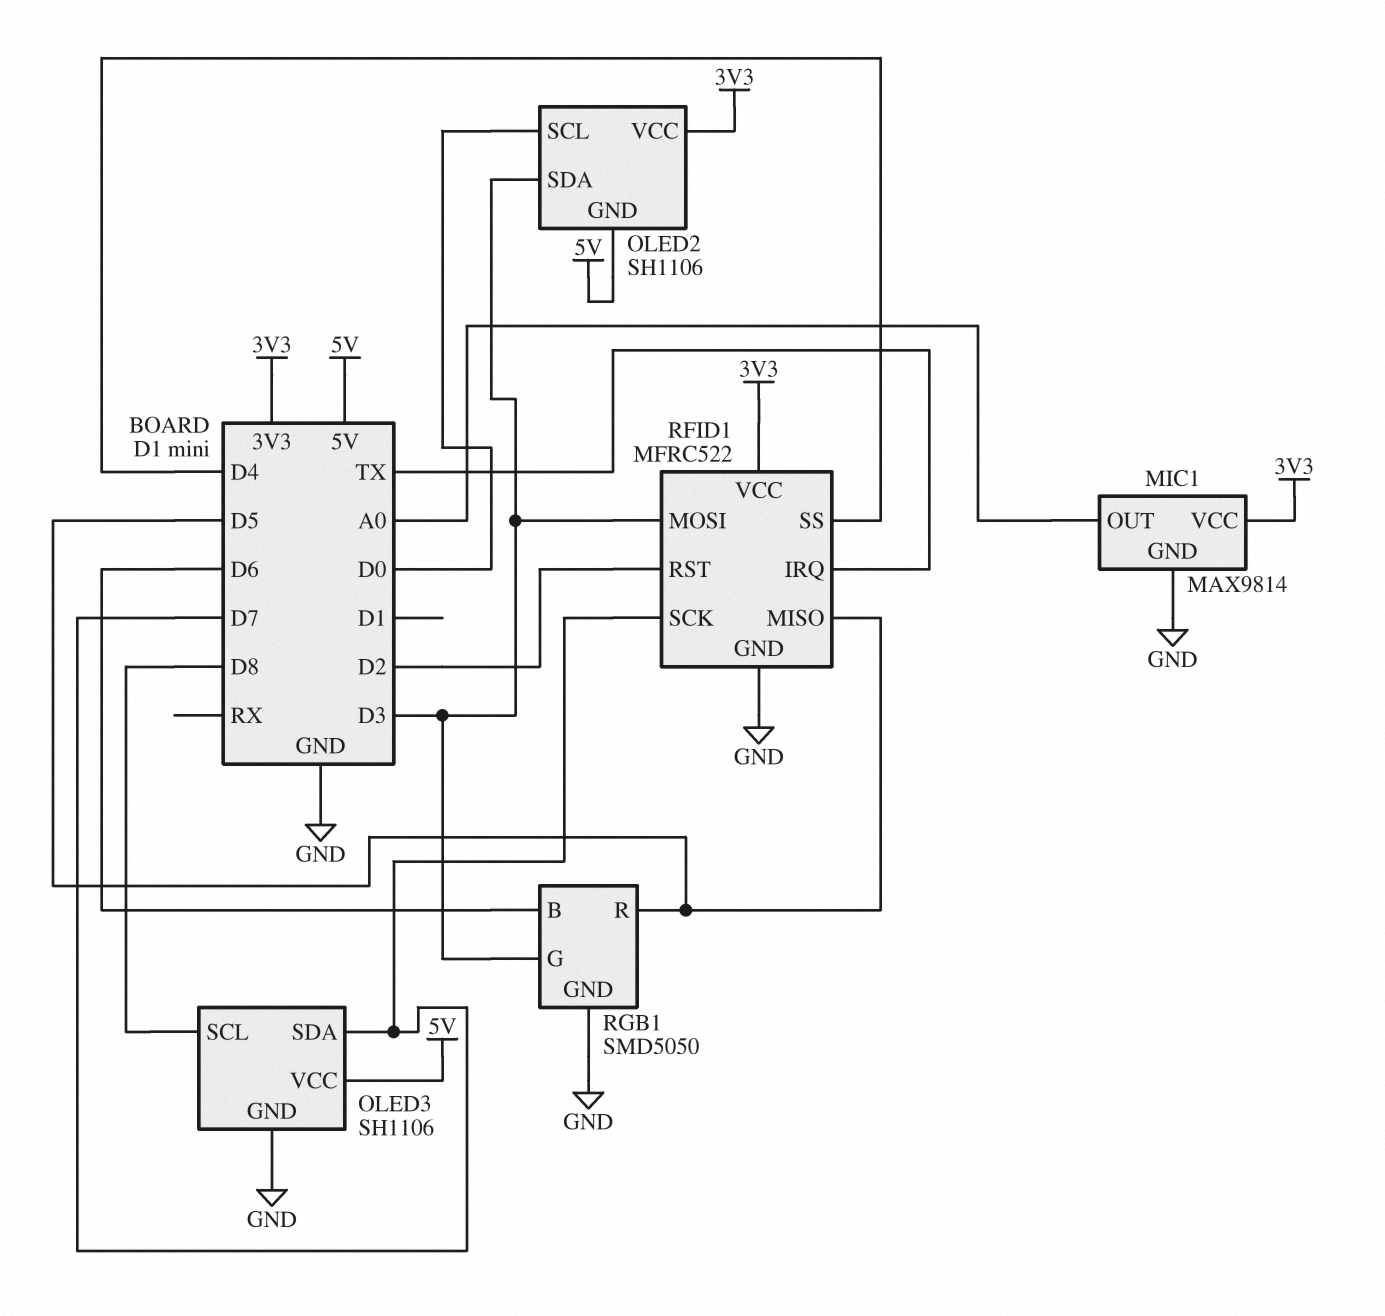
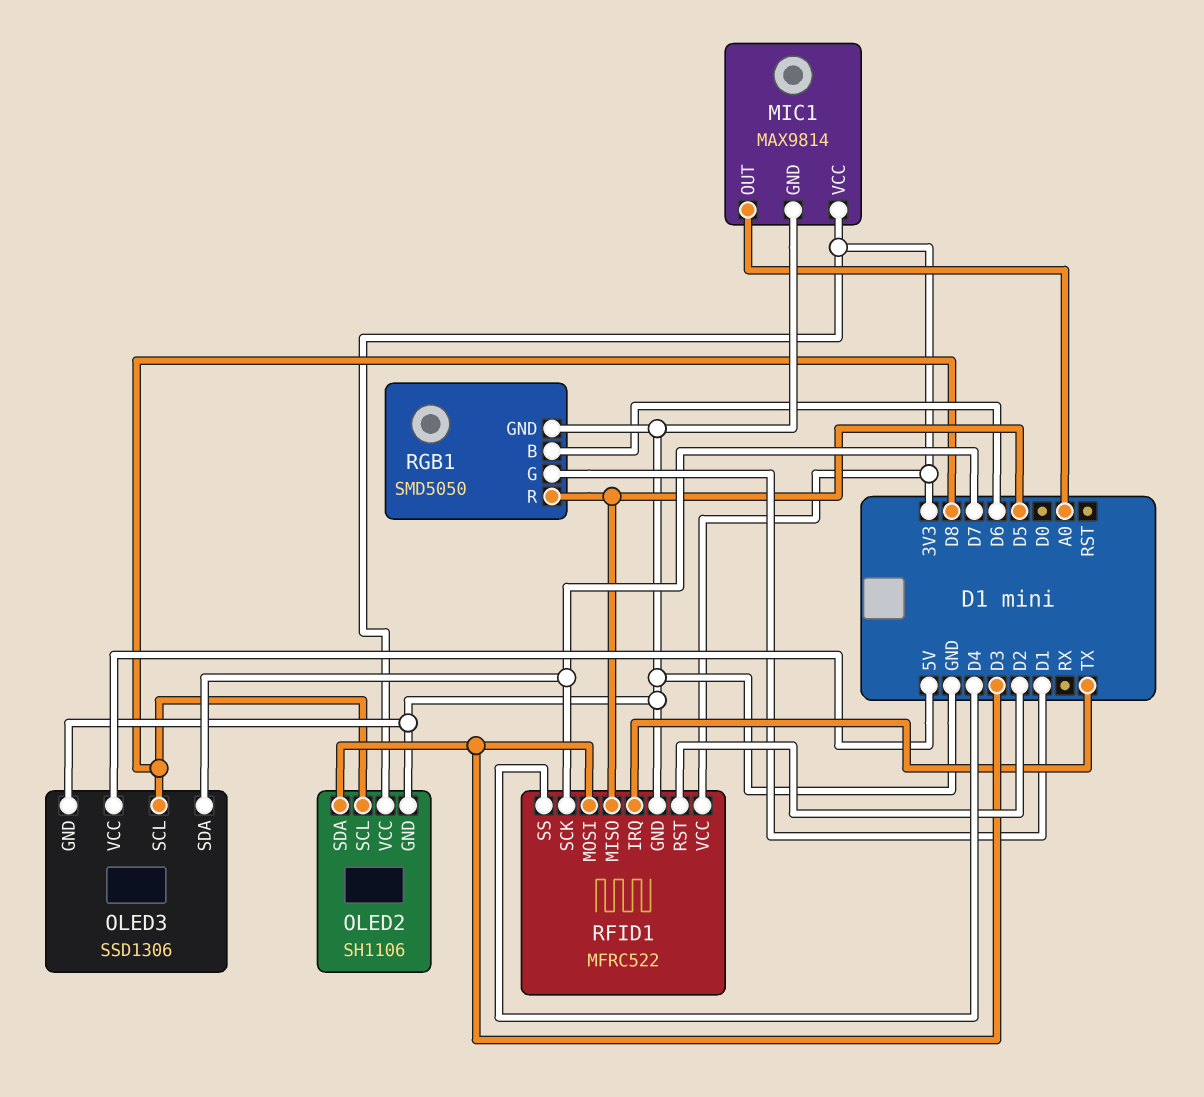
OLED2 pin GND: 5V -> GND
OLED2 pin SCL: D0 -> D8
OLED3: SH1106 -> SSD1306
RGB1 pin G: D3 -> D1

